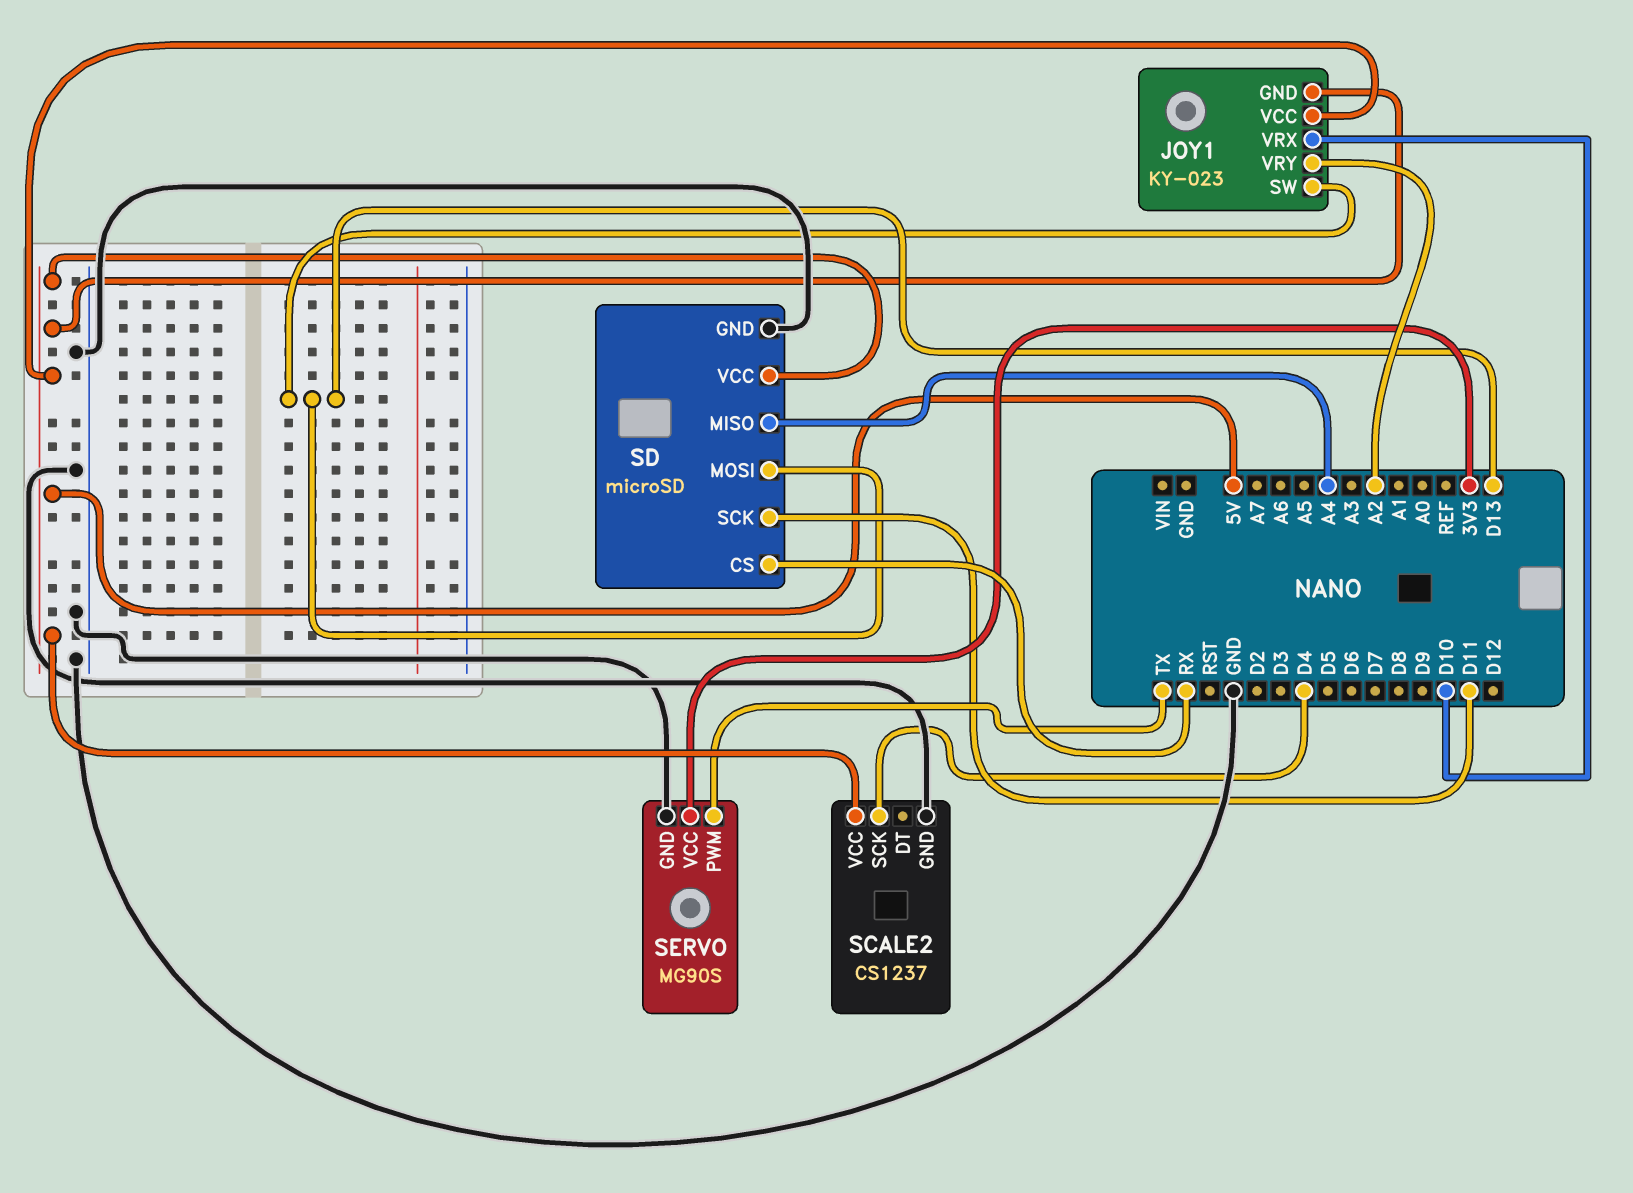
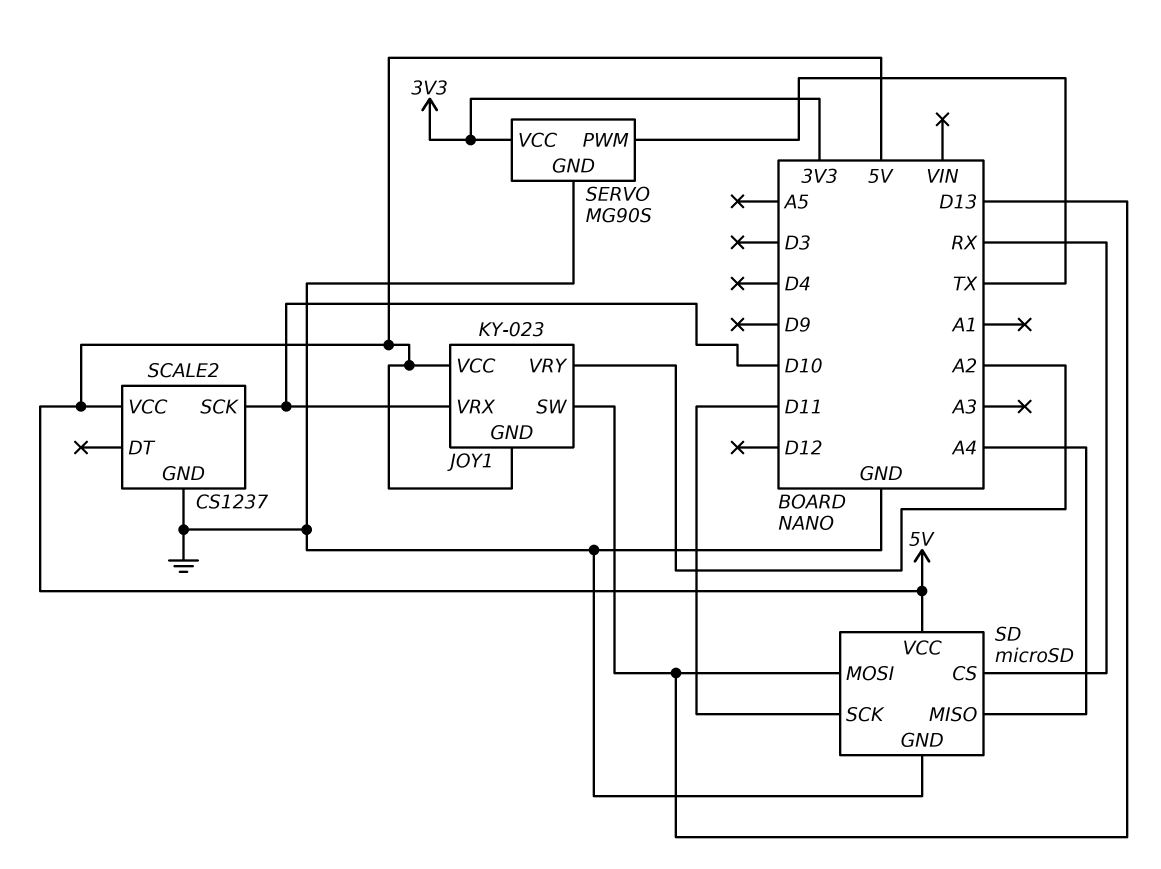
SCALE2 pin SCK: D4 -> D10

